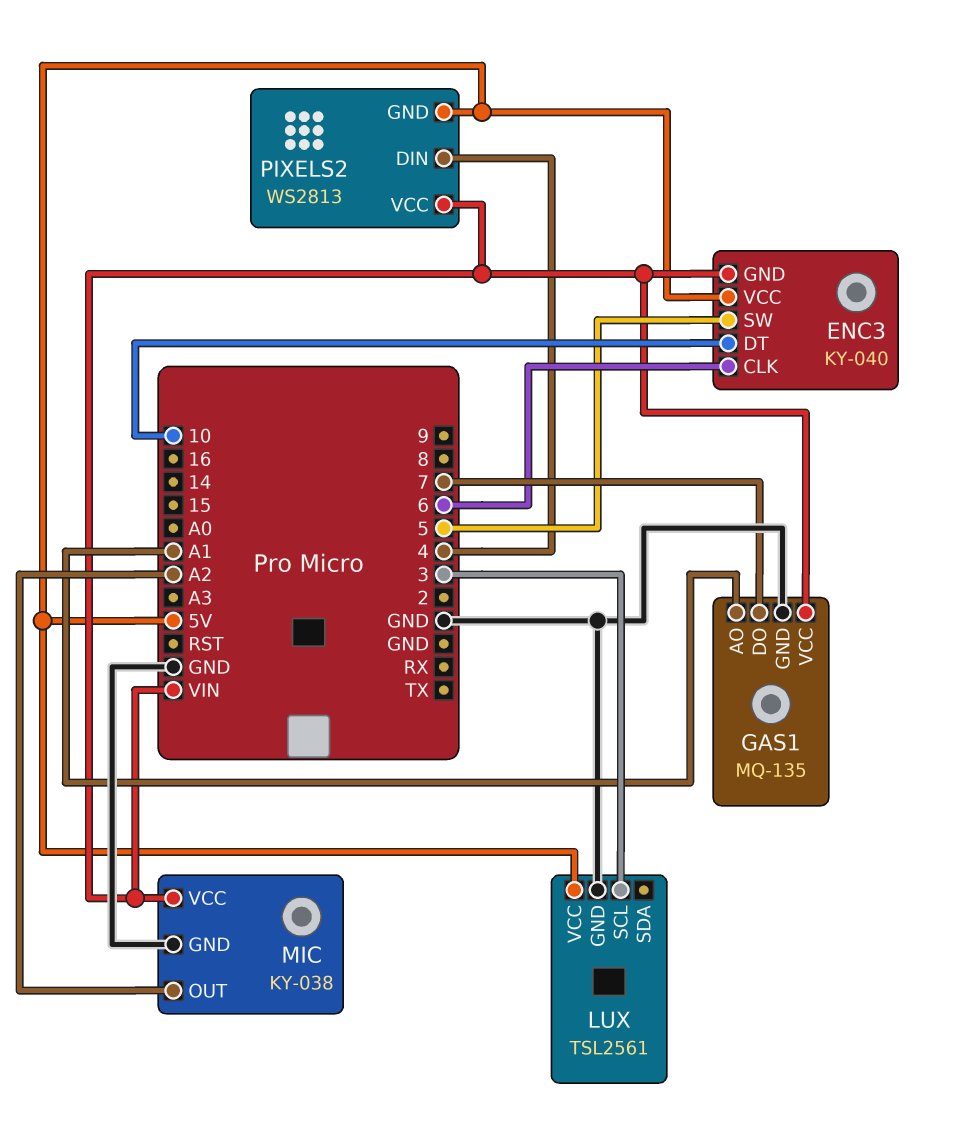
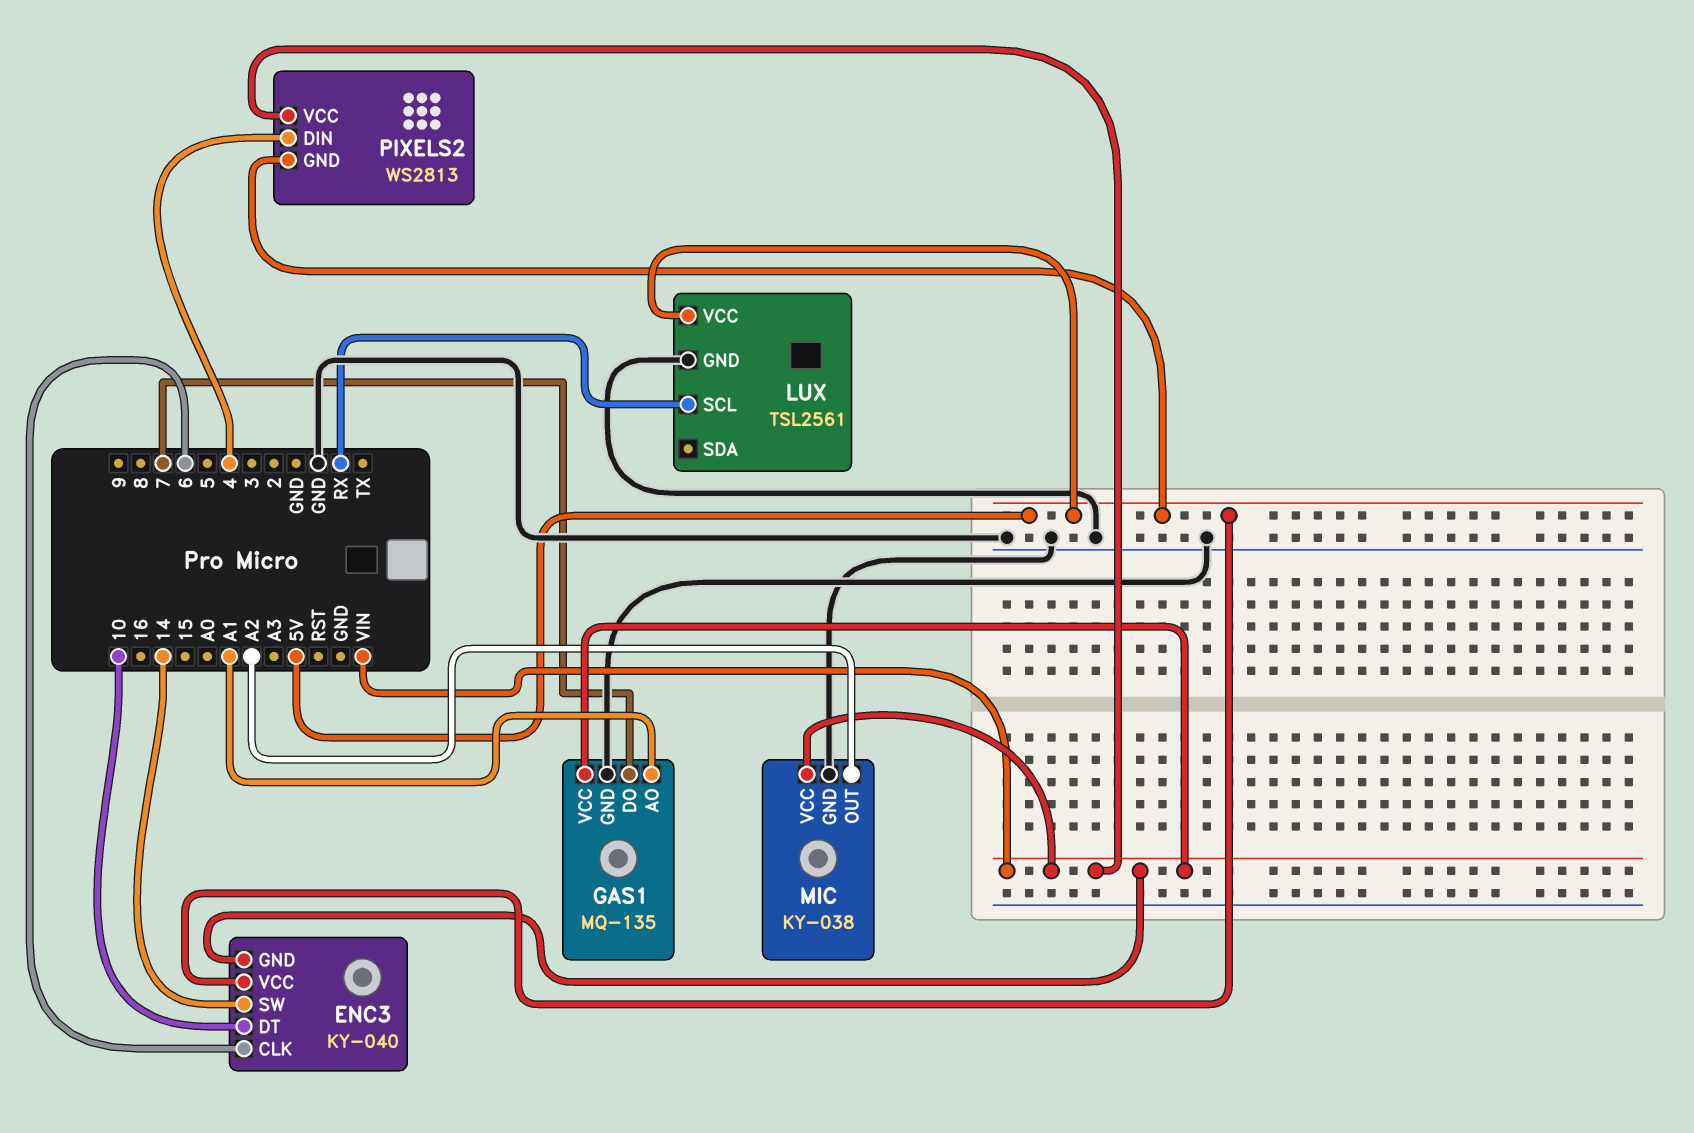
ENC3 pin SW: 5 -> 14
LUX pin SCL: 3 -> RX

